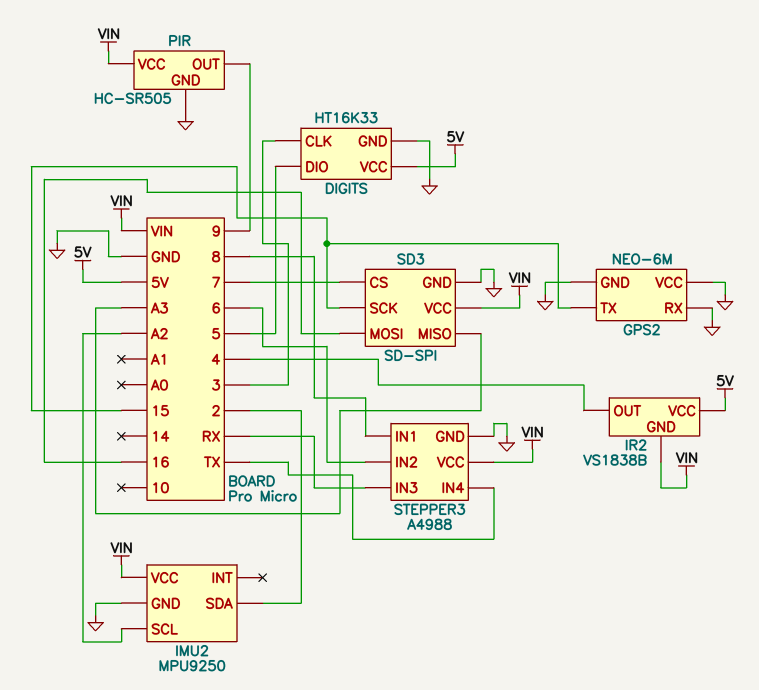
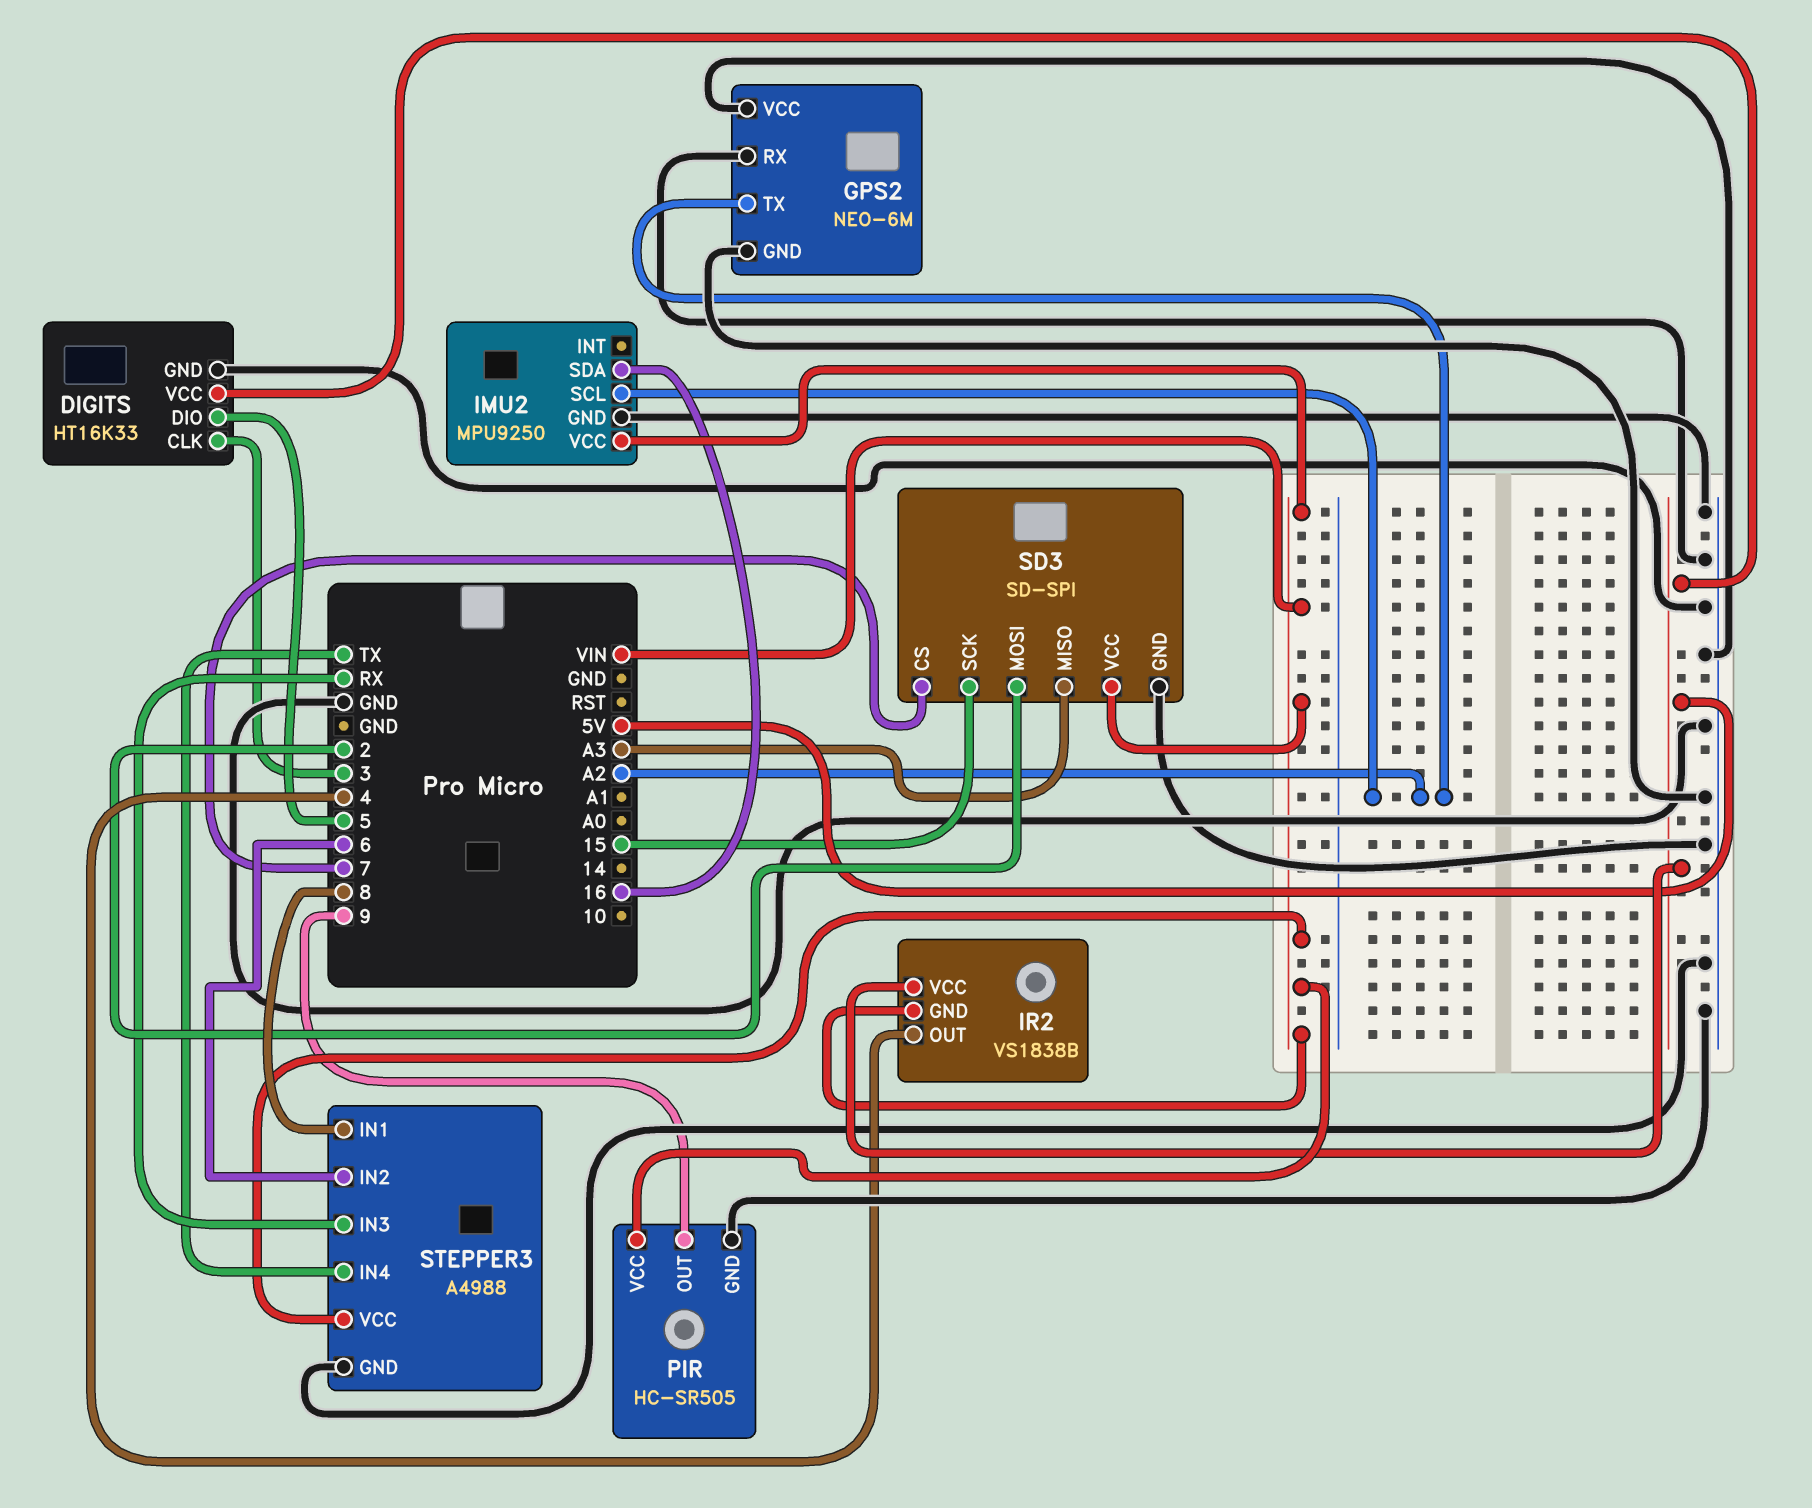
GPS2 pin TX: 15 -> A2
IMU2 pin SDA: 2 -> 16
SD3 pin MOSI: 16 -> 2

